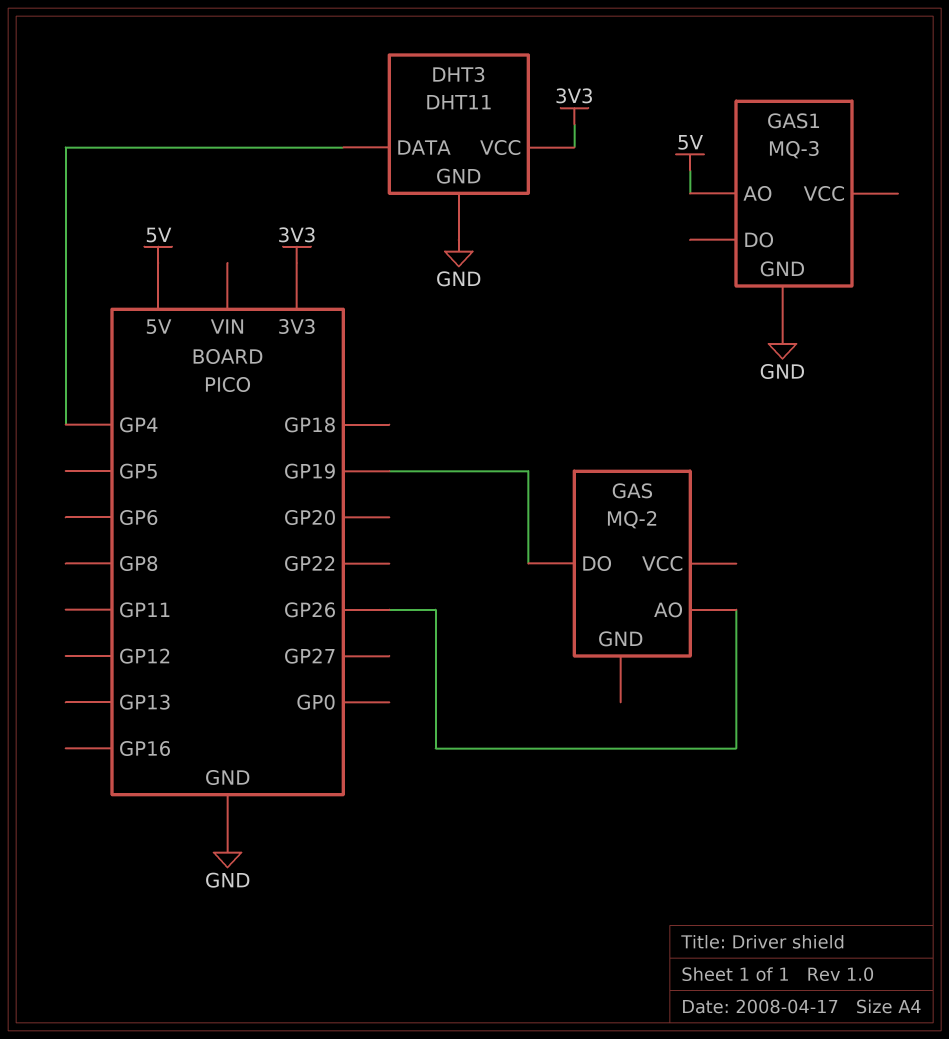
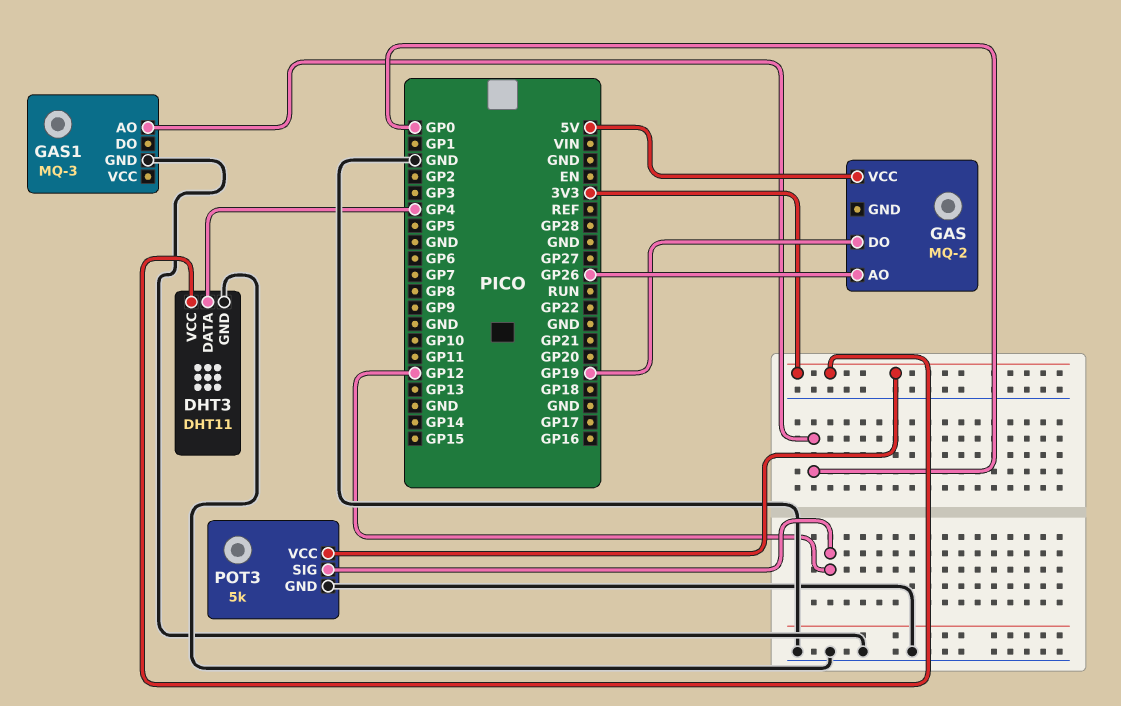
GAS pin VCC: none -> 5V
GAS1 pin AO: 5V -> GP0
POT3: none -> 5k
POT3 pin GND: none -> GND
POT3 pin SIG: none -> GP12
POT3 pin VCC: none -> 3V3

